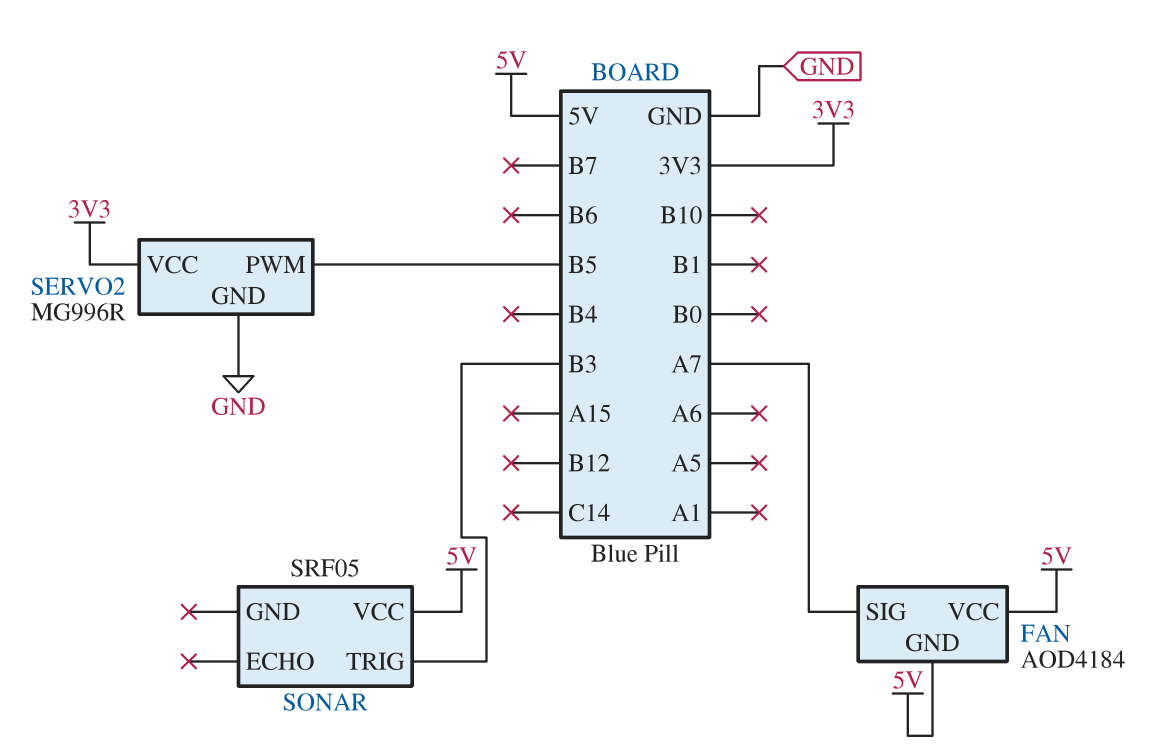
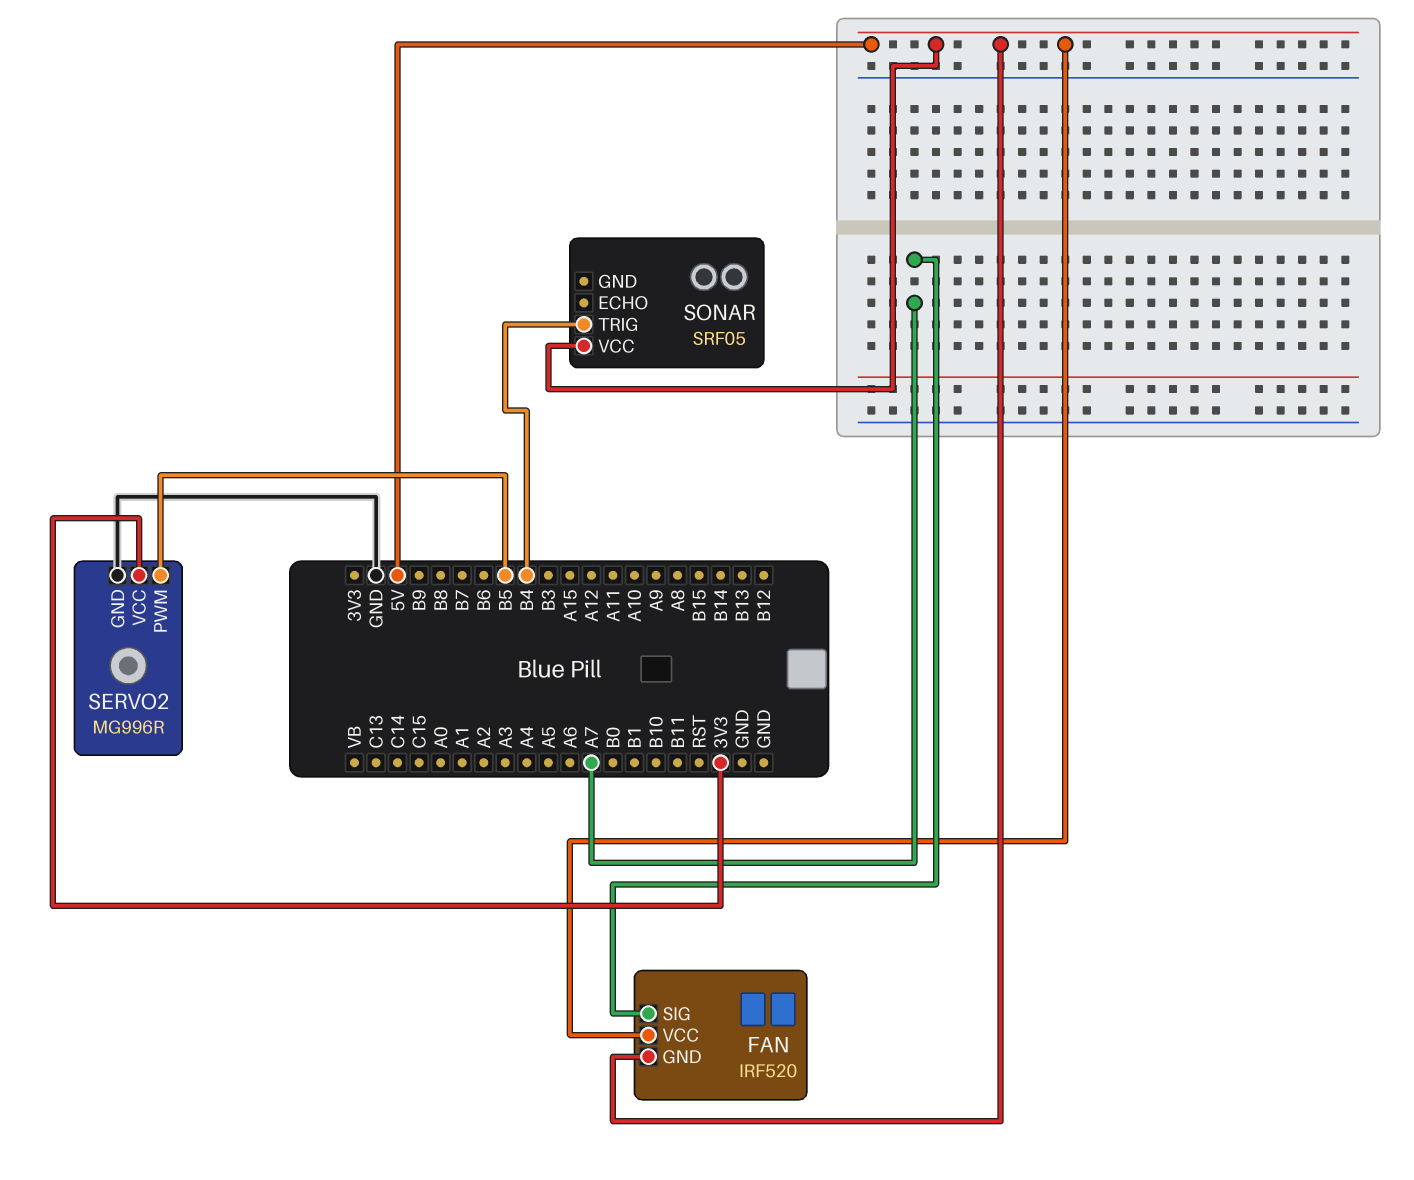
FAN: AOD4184 -> IRF520
SONAR pin TRIG: B3 -> B4

